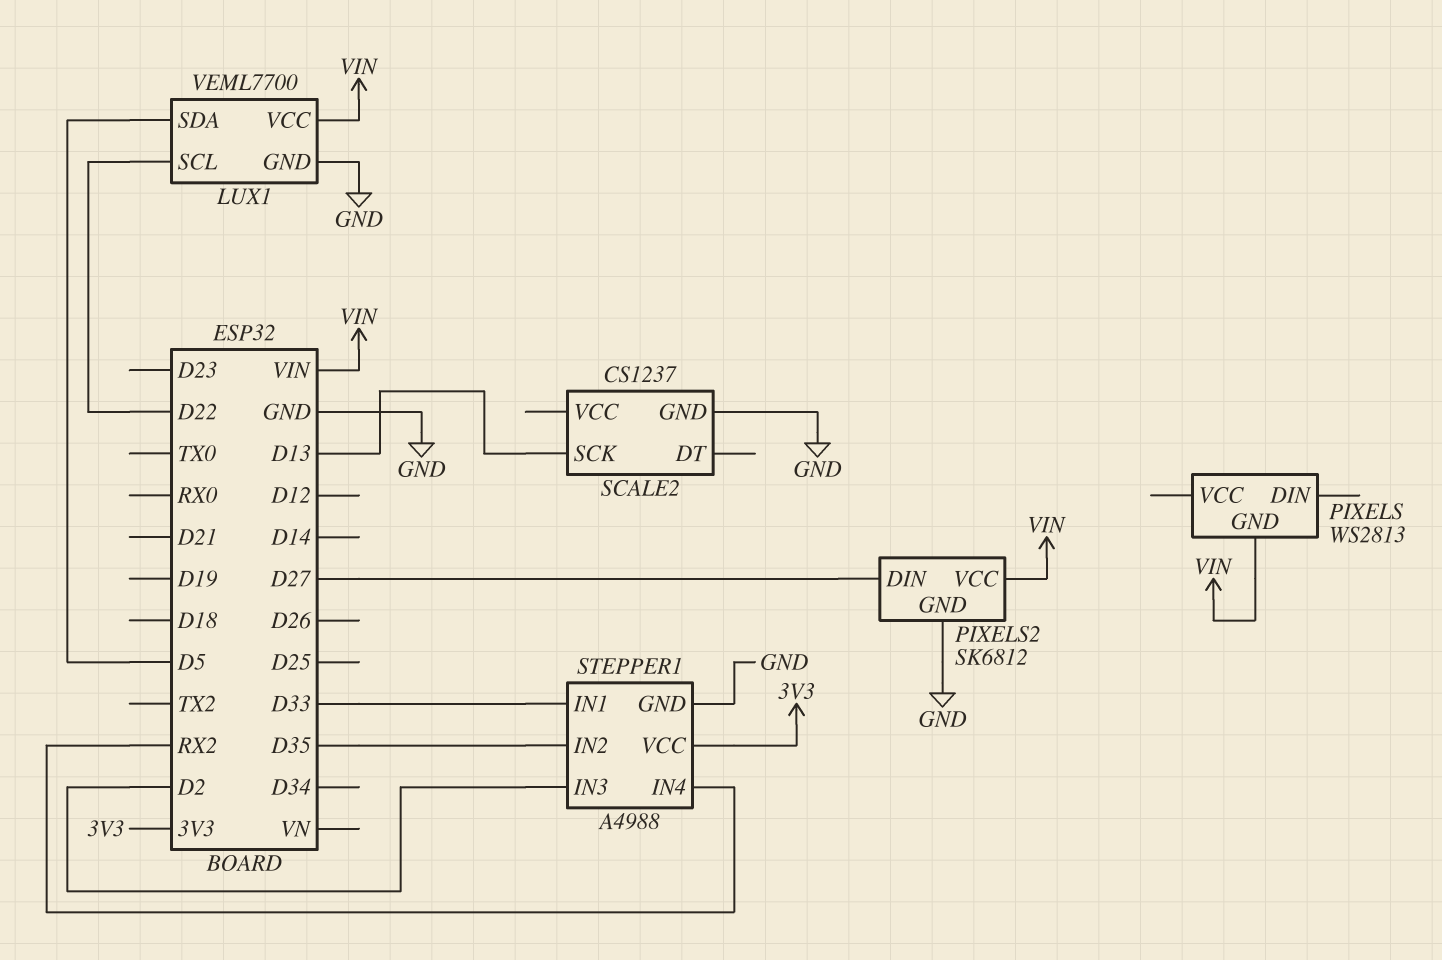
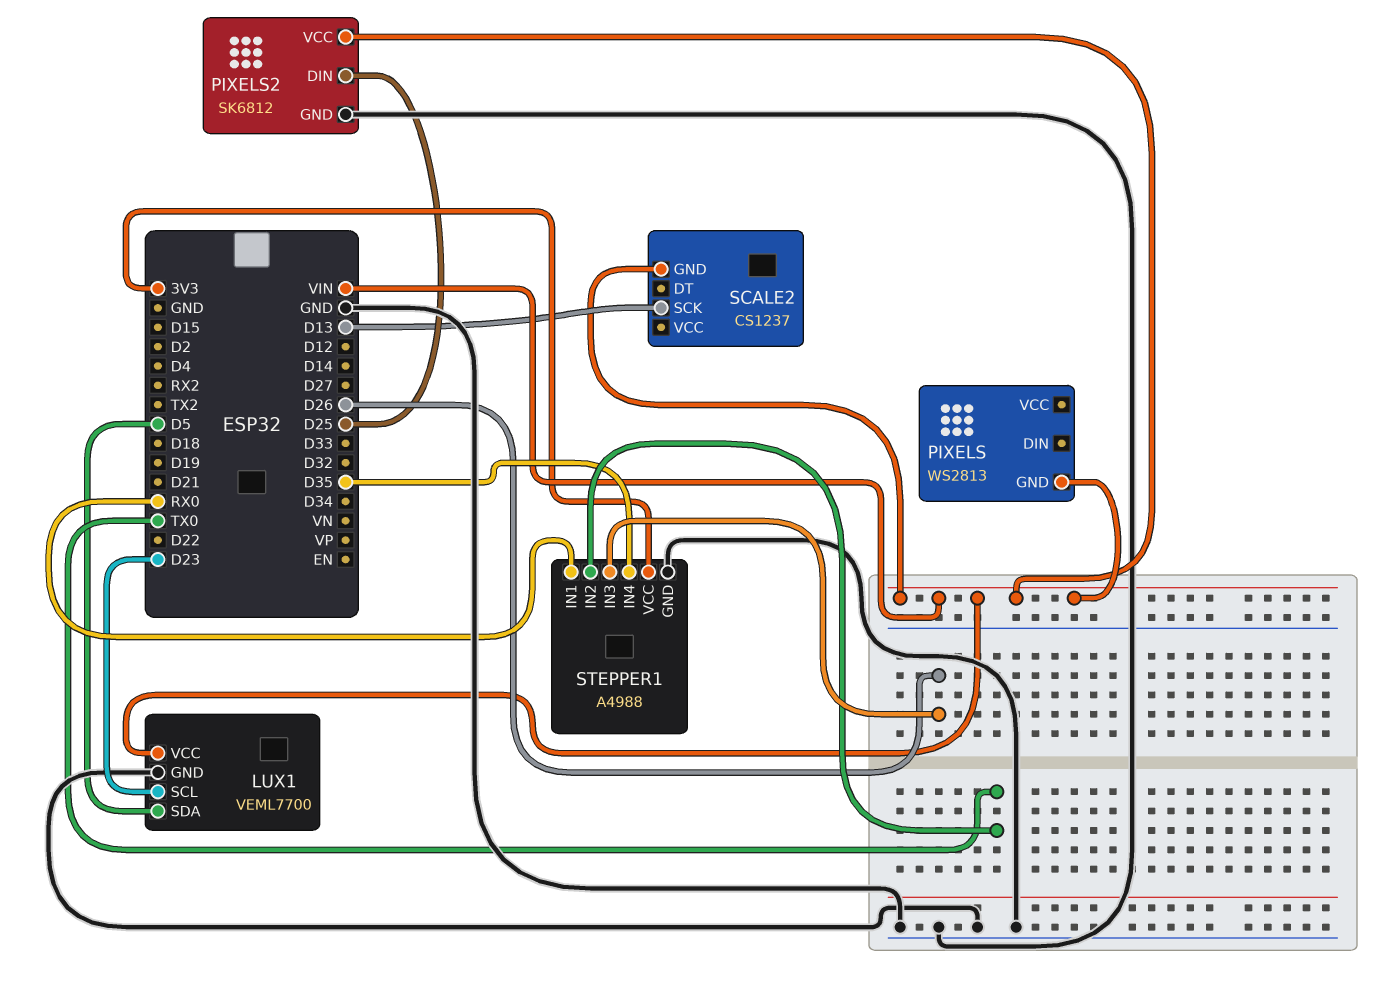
LUX1 pin SCL: D22 -> D23
PIXELS2 pin DIN: D27 -> D25
SCALE2 pin GND: GND -> VIN
STEPPER1 pin IN1: D33 -> RX0
STEPPER1 pin IN2: D35 -> TX0
STEPPER1 pin IN3: D2 -> D26
STEPPER1 pin IN4: RX2 -> D35

